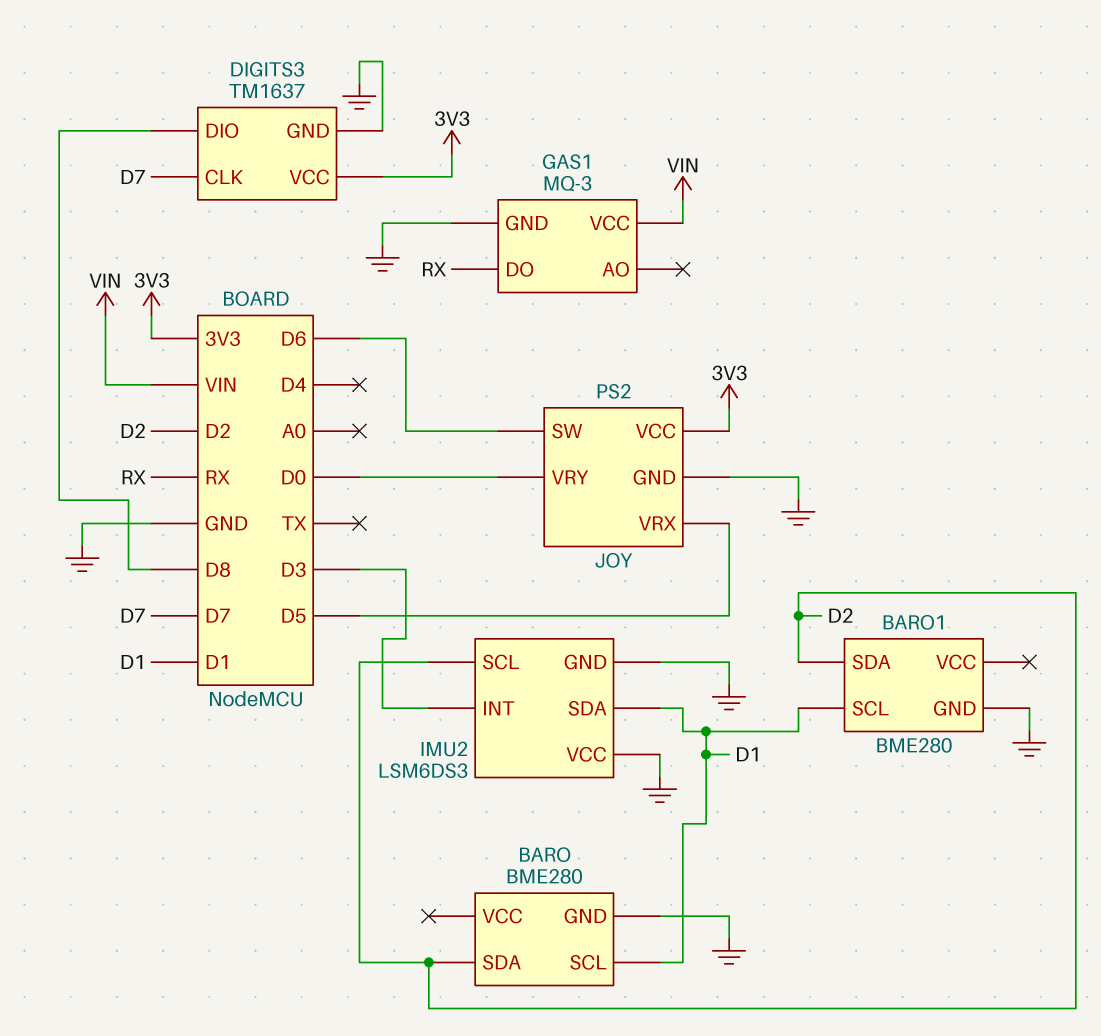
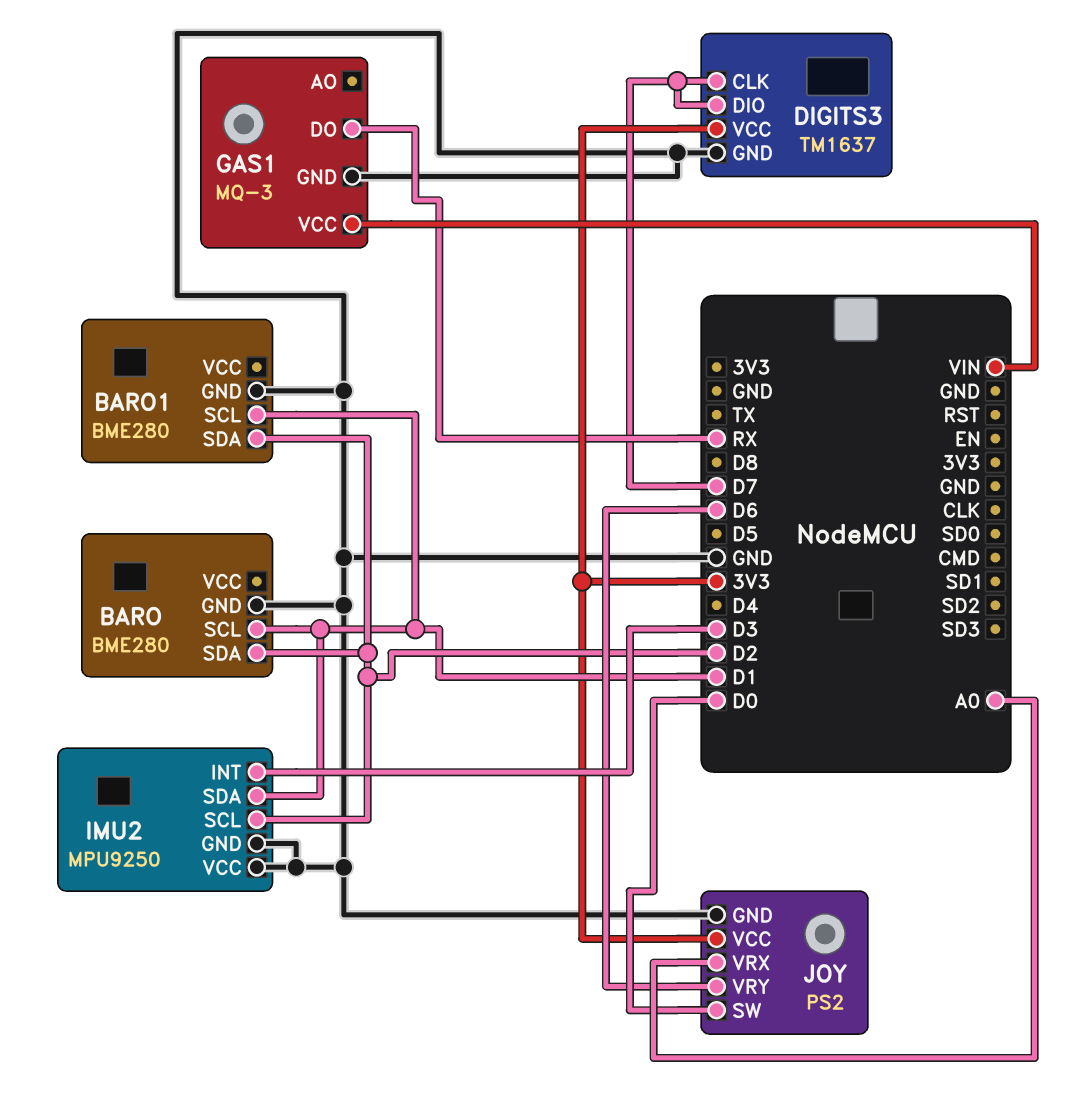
DIGITS3 pin DIO: D8 -> D7
IMU2: LSM6DS3 -> MPU9250
JOY pin SW: D6 -> D0
JOY pin VRX: D5 -> A0
JOY pin VRY: D0 -> D6

